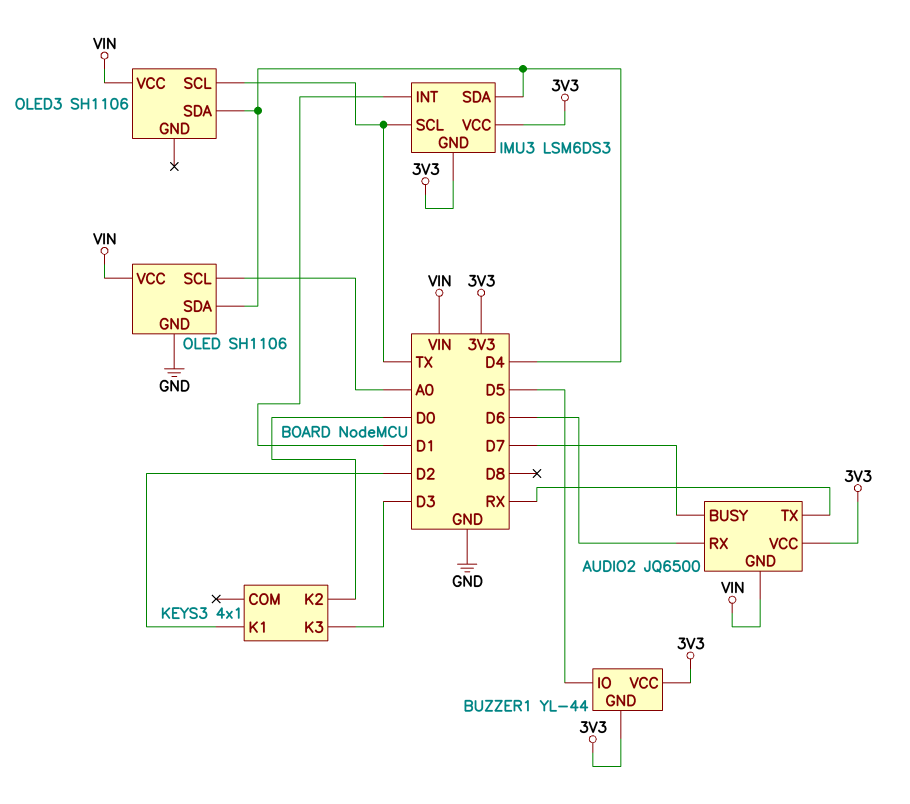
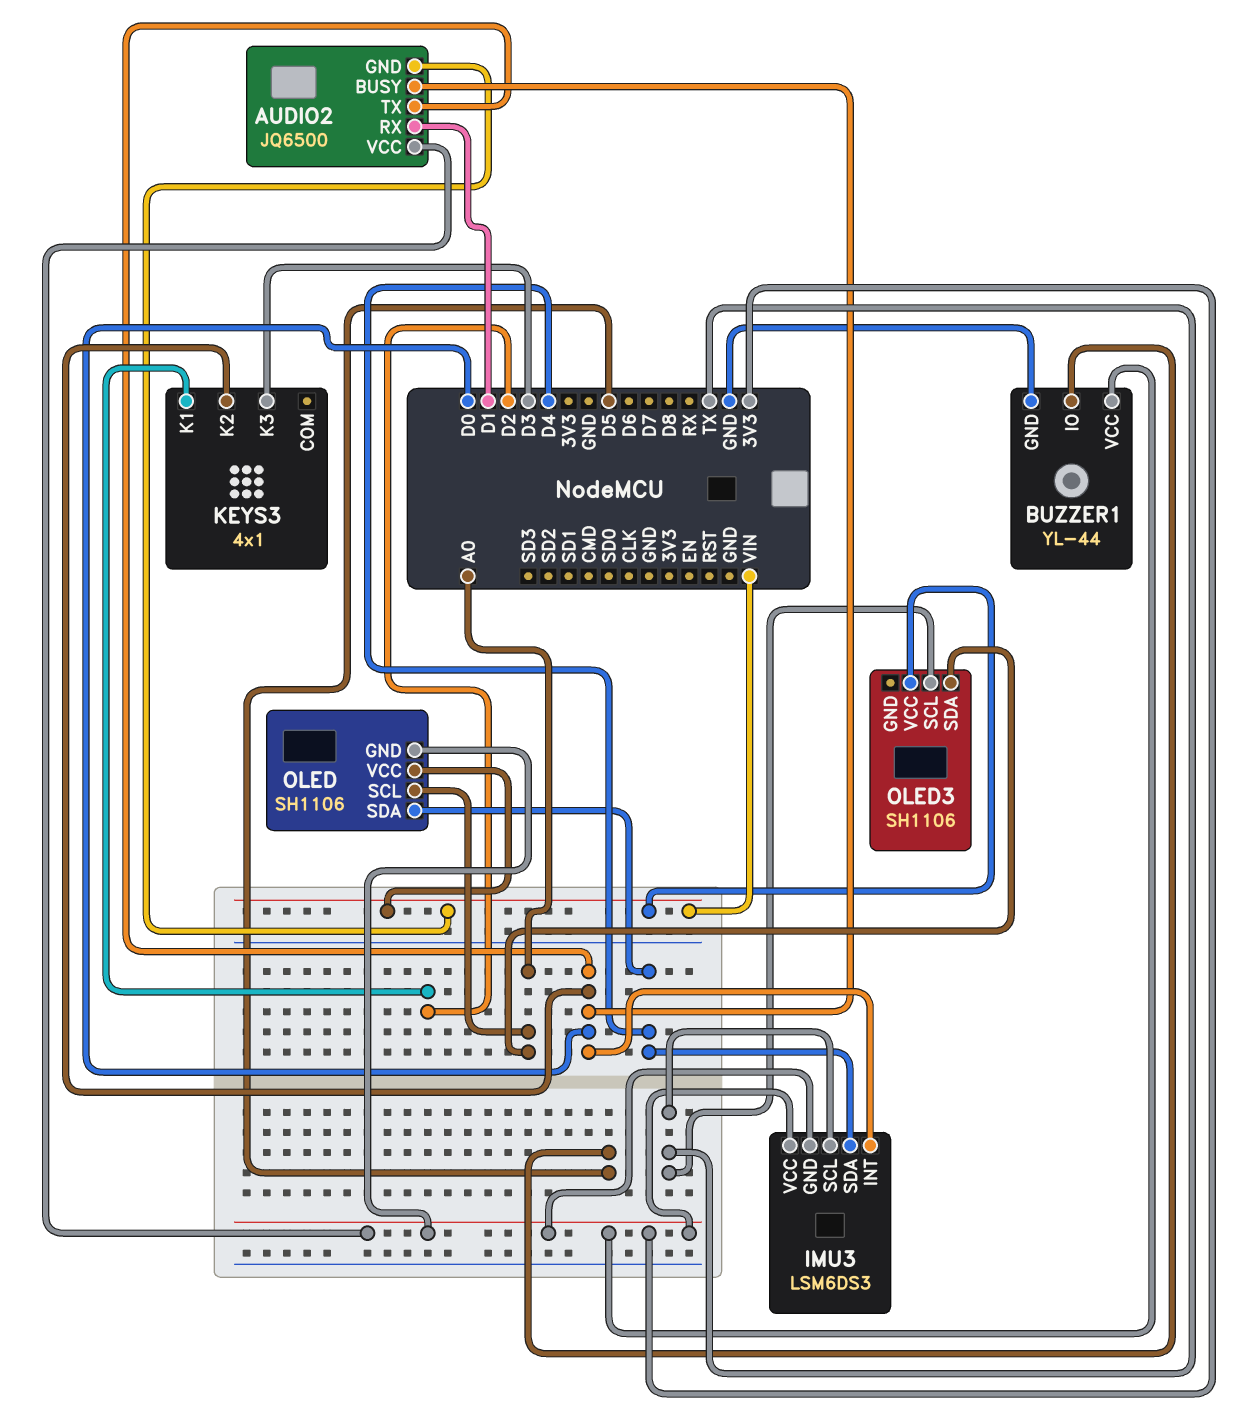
AUDIO2 pin BUSY: D7 -> D0
AUDIO2 pin RX: D6 -> D1
AUDIO2 pin TX: RX -> D0
BUZZER1 pin GND: 3V3 -> GND
IMU3 pin INT: D1 -> D0
OLED pin GND: GND -> 3V3
OLED3 pin SDA: D4 -> A0

